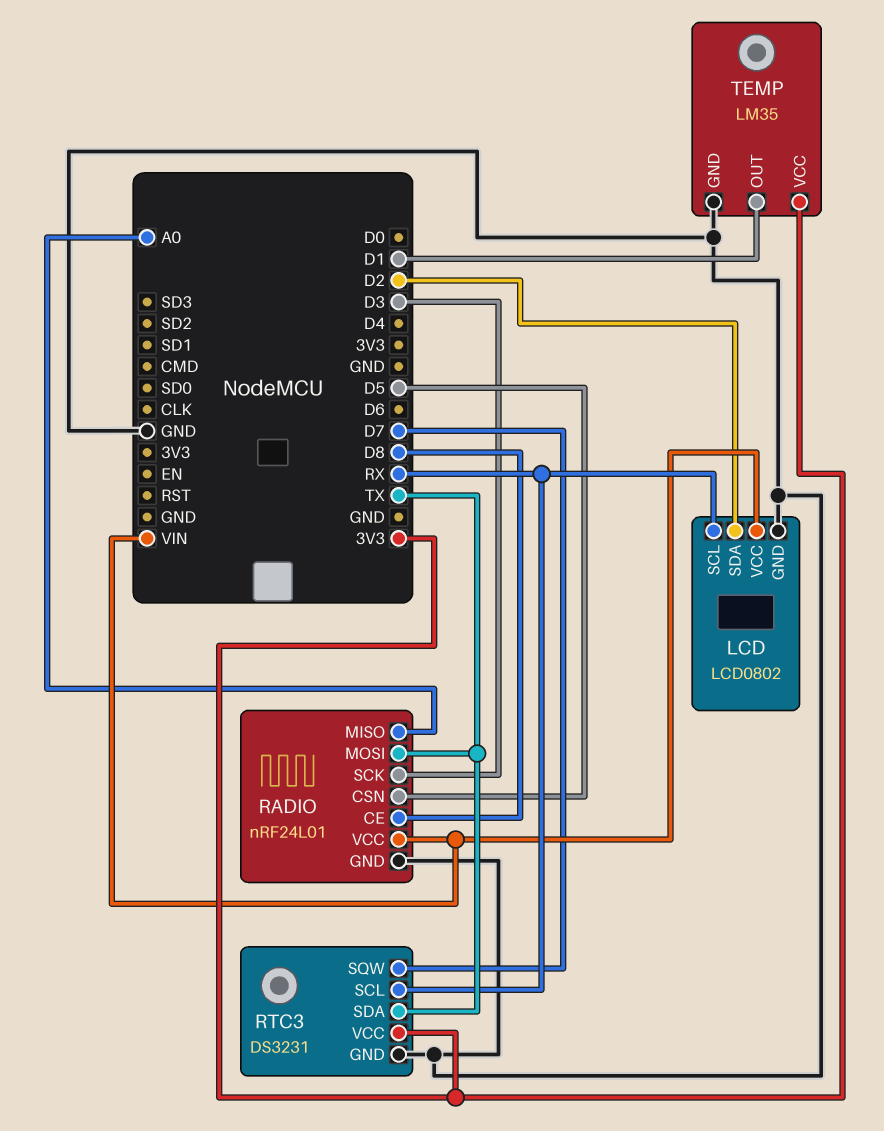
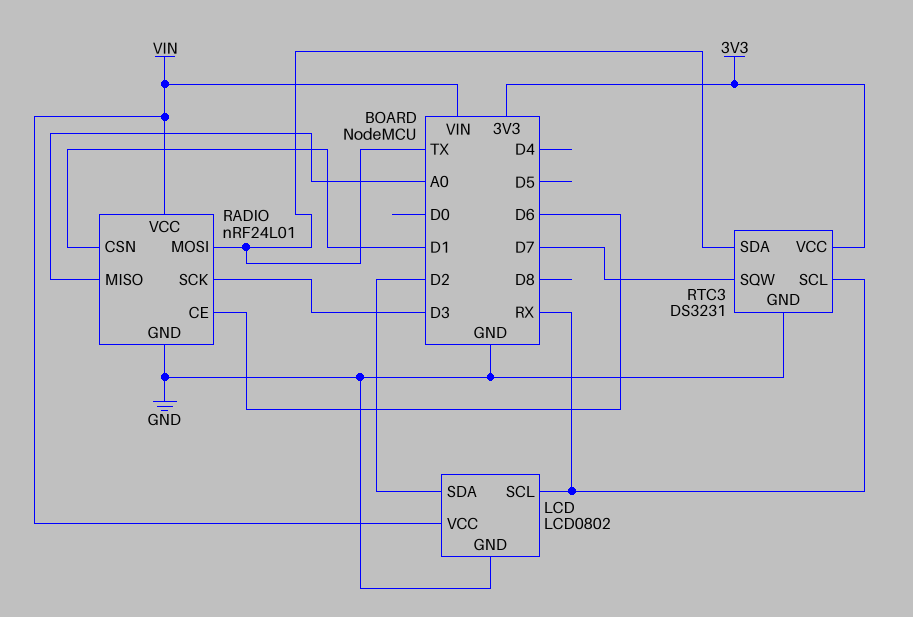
RADIO pin CE: D8 -> D6
RADIO pin CSN: D5 -> D1
TEMP: LM35 -> none
TEMP pin GND: GND -> none
TEMP pin OUT: D1 -> none
TEMP pin VCC: 3V3 -> none

